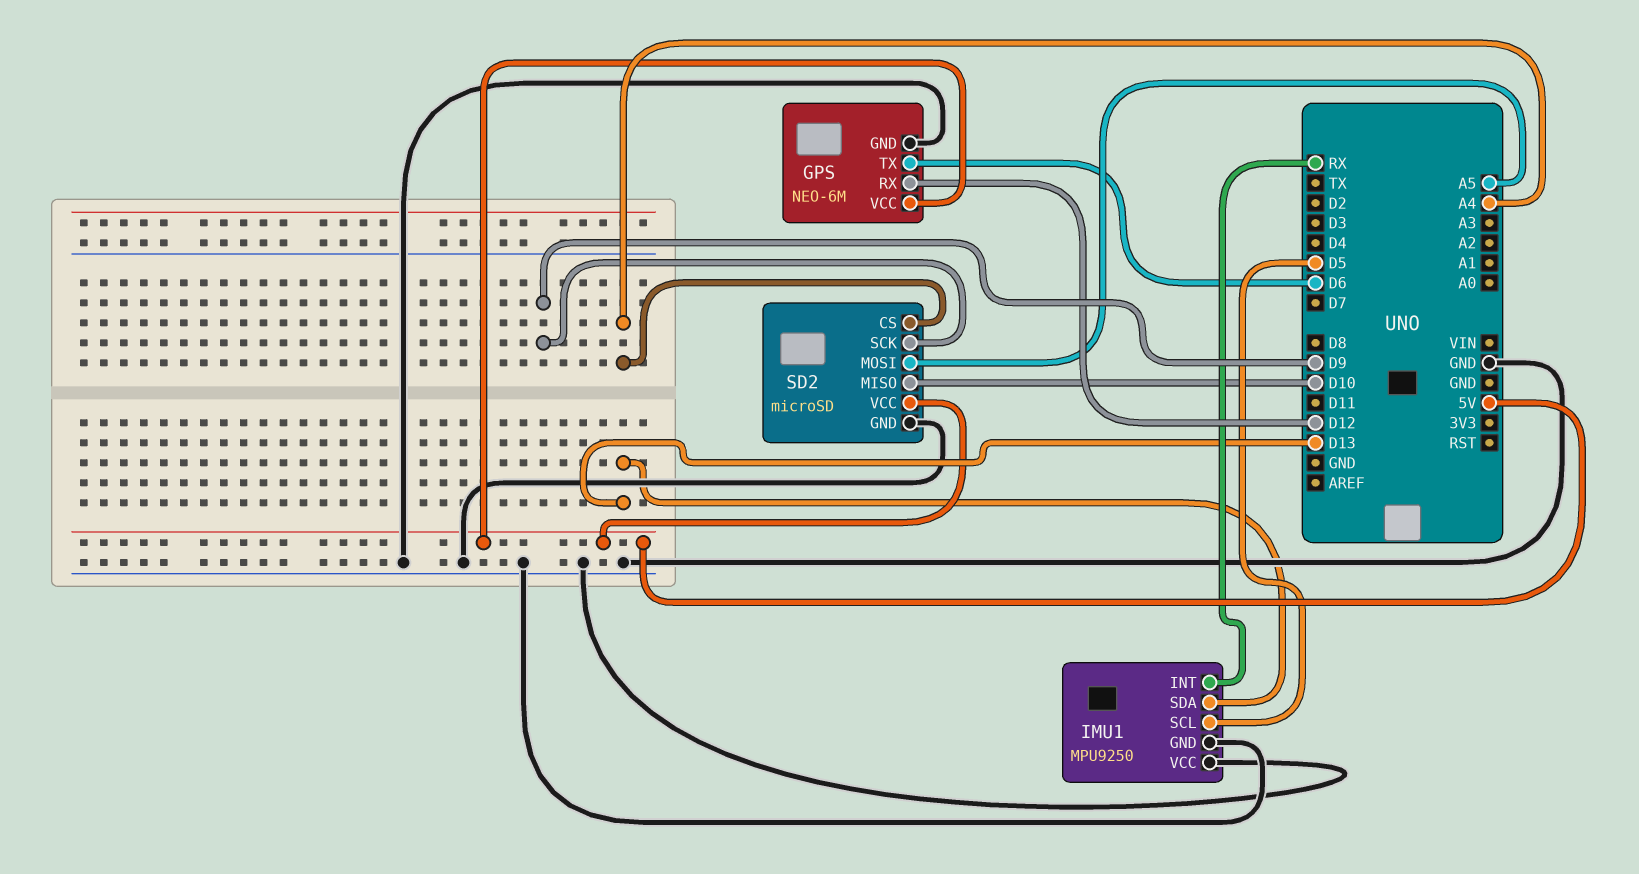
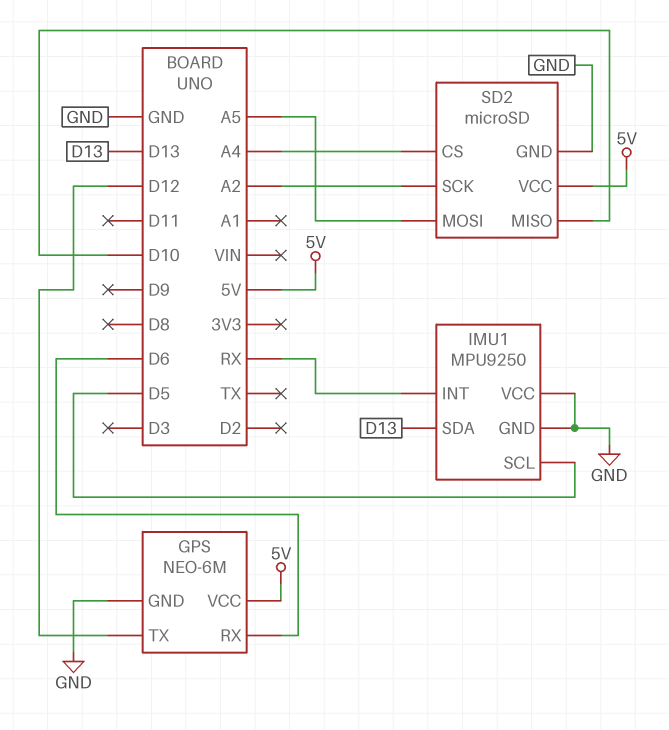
GPS pin RX: D12 -> D6
GPS pin TX: D6 -> D12
SD2 pin SCK: D9 -> A2

